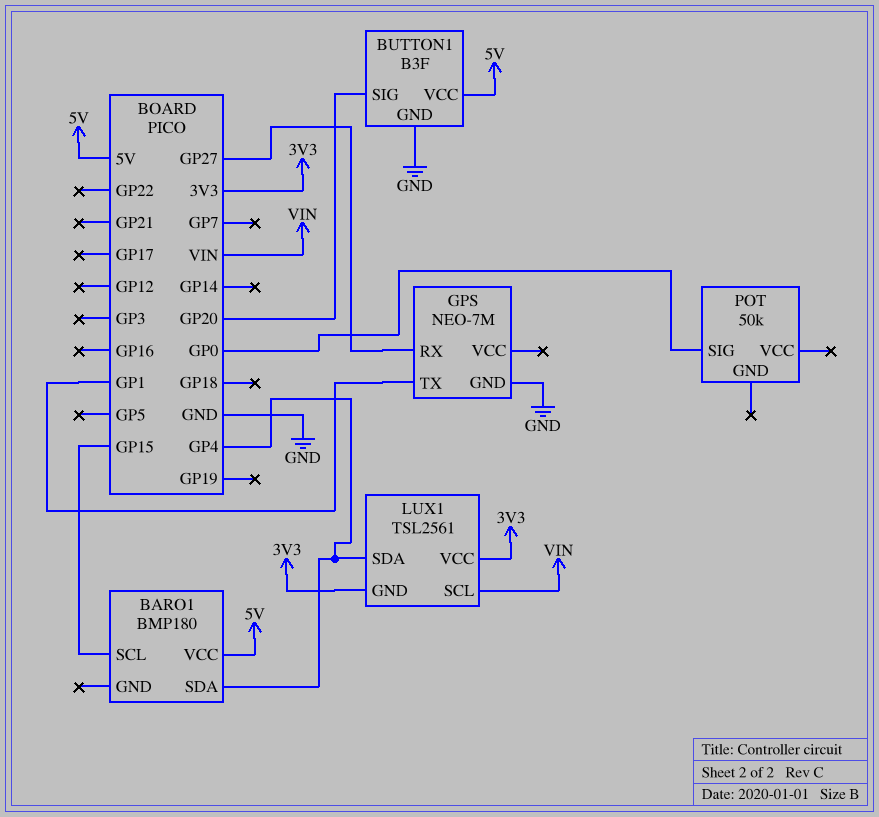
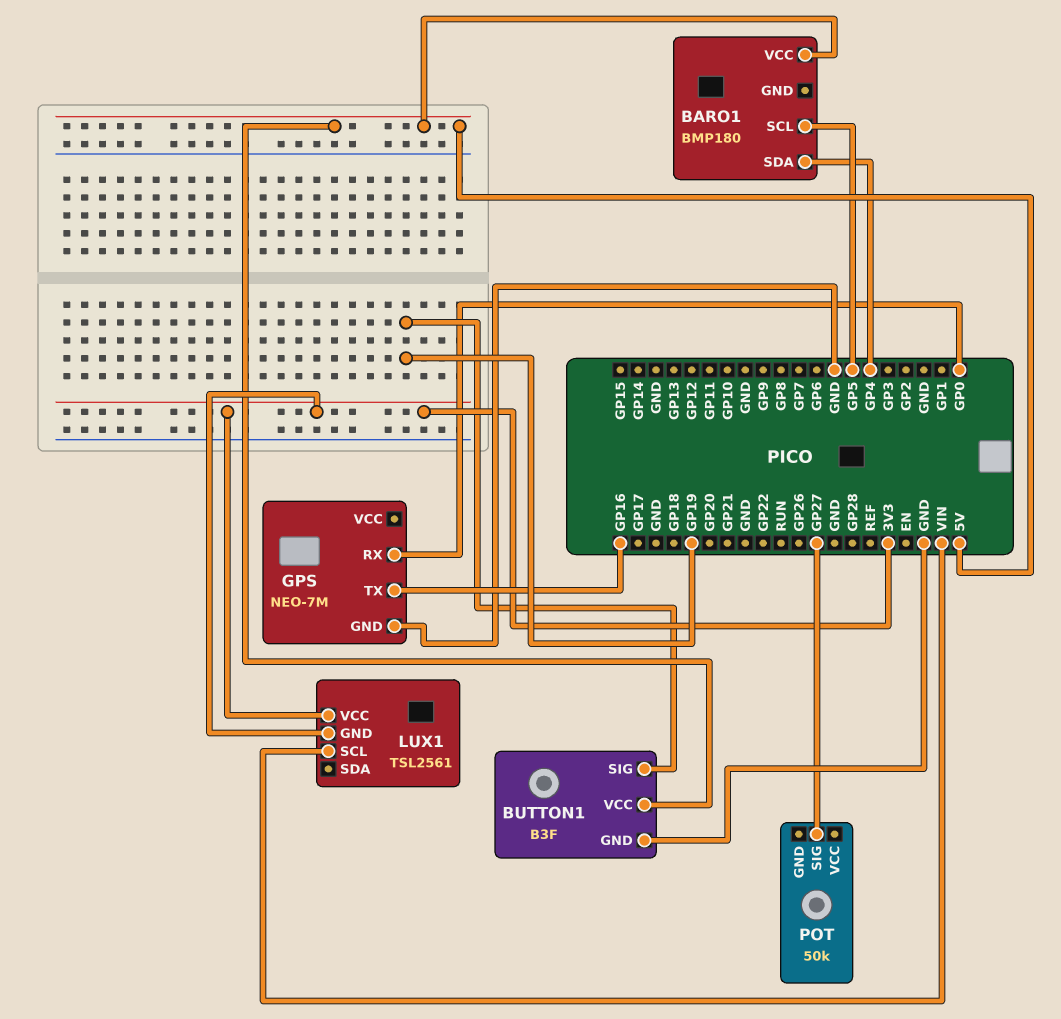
BARO1 pin SCL: GP15 -> GP5
BUTTON1 pin SIG: GP20 -> GP19
GPS pin RX: GP27 -> GP0
GPS pin TX: GP1 -> GP16
LUX1 pin SDA: GP4 -> none
POT pin SIG: GP0 -> GP27

